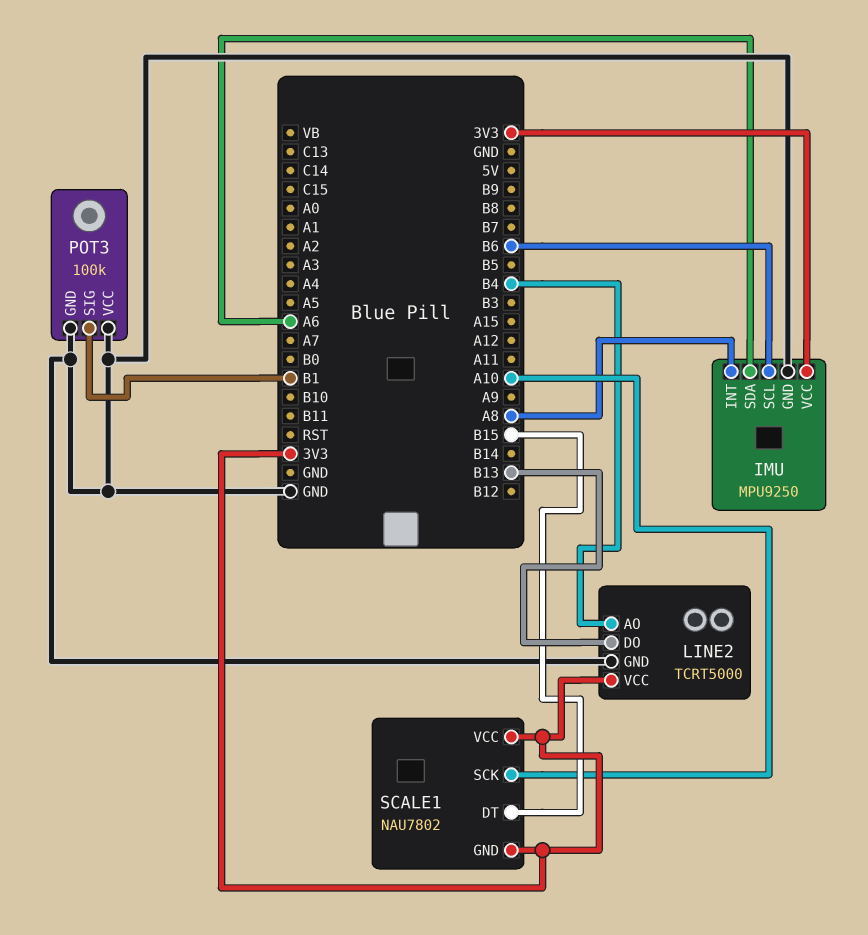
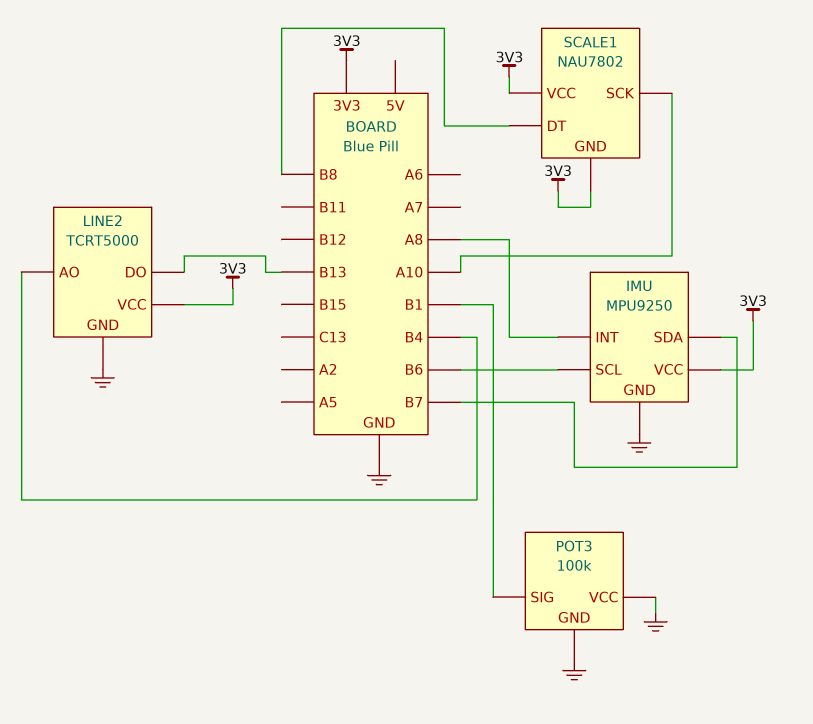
IMU pin SDA: A6 -> B7
SCALE1 pin DT: B15 -> B8

